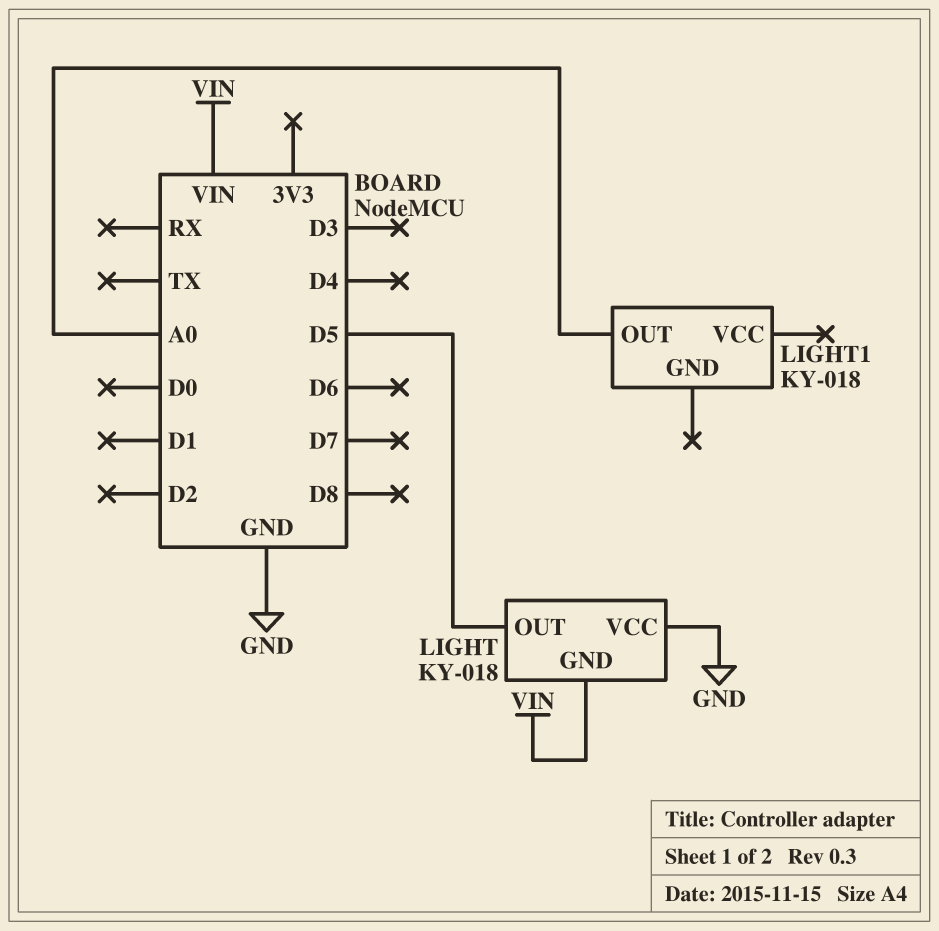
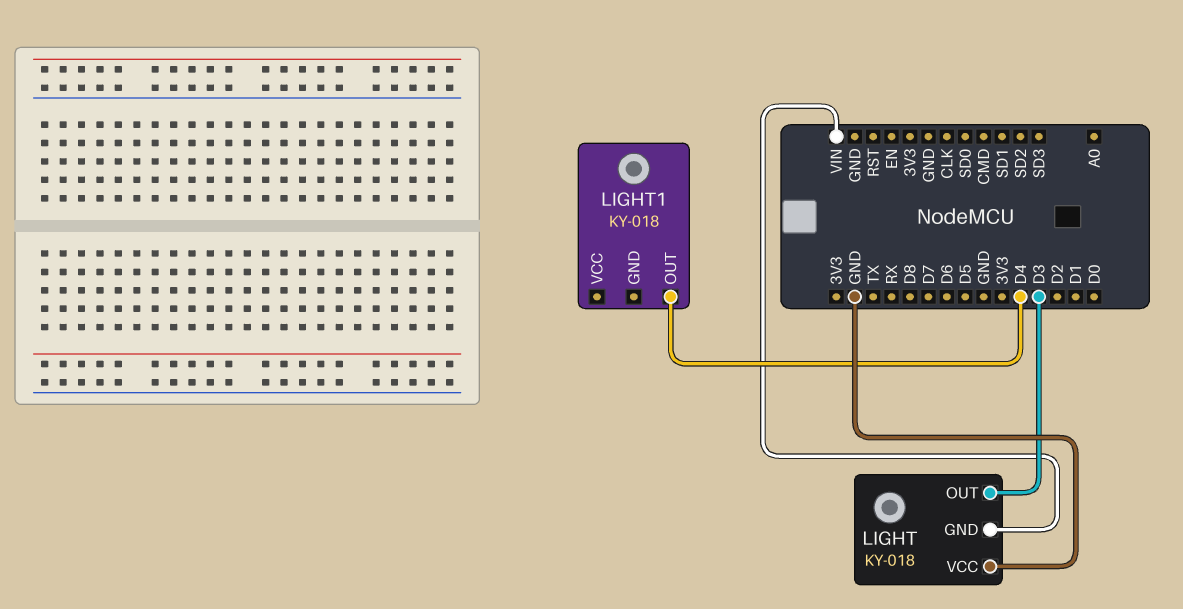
LIGHT pin OUT: D5 -> D3
LIGHT1 pin OUT: A0 -> D4

